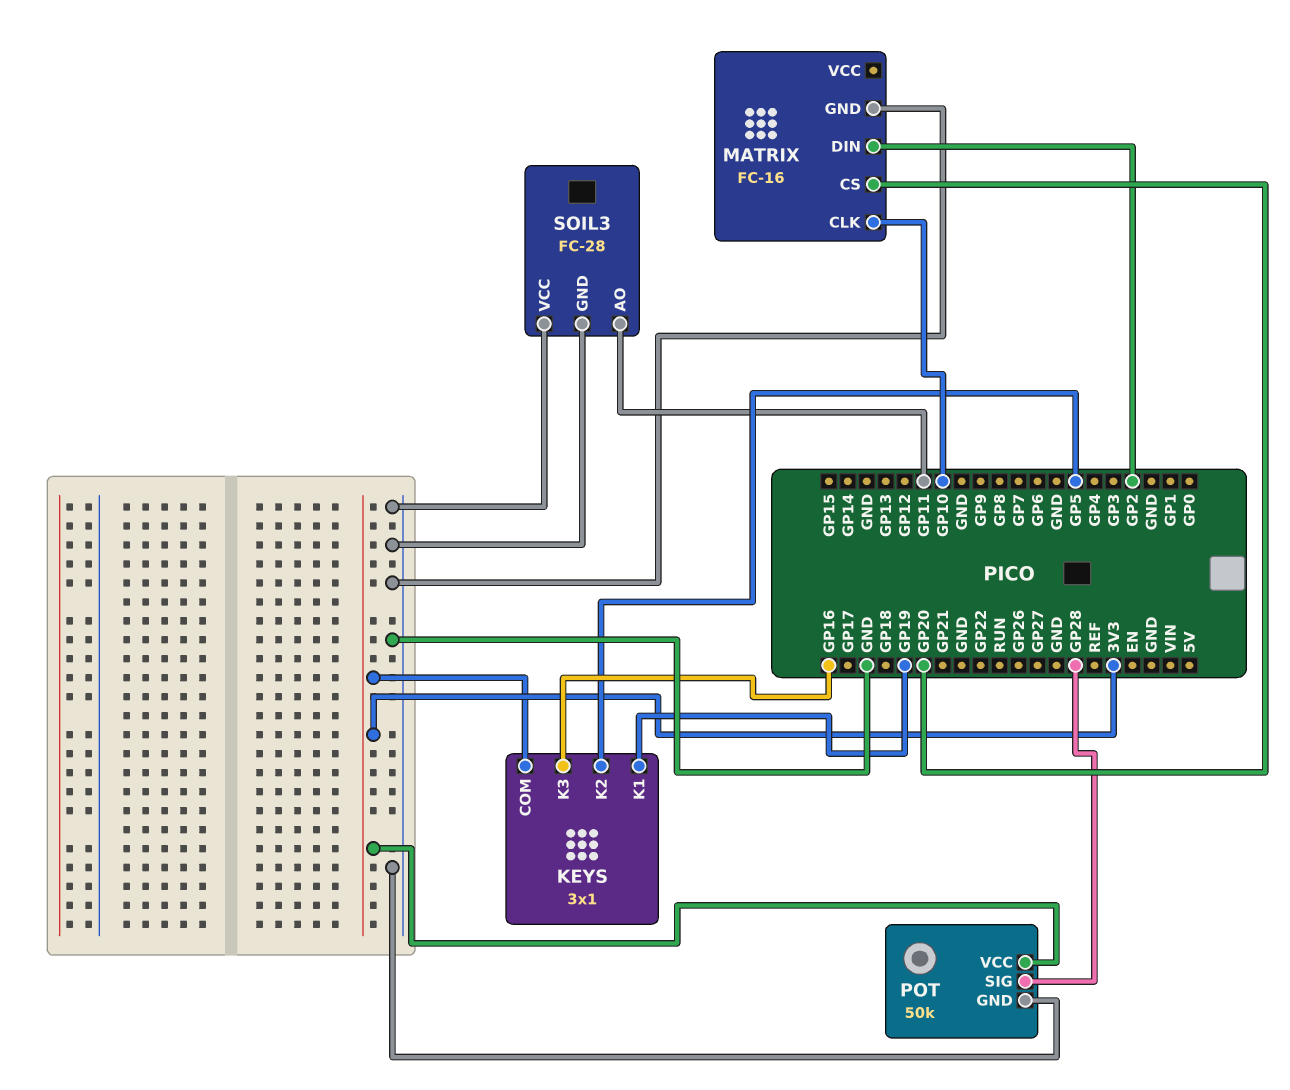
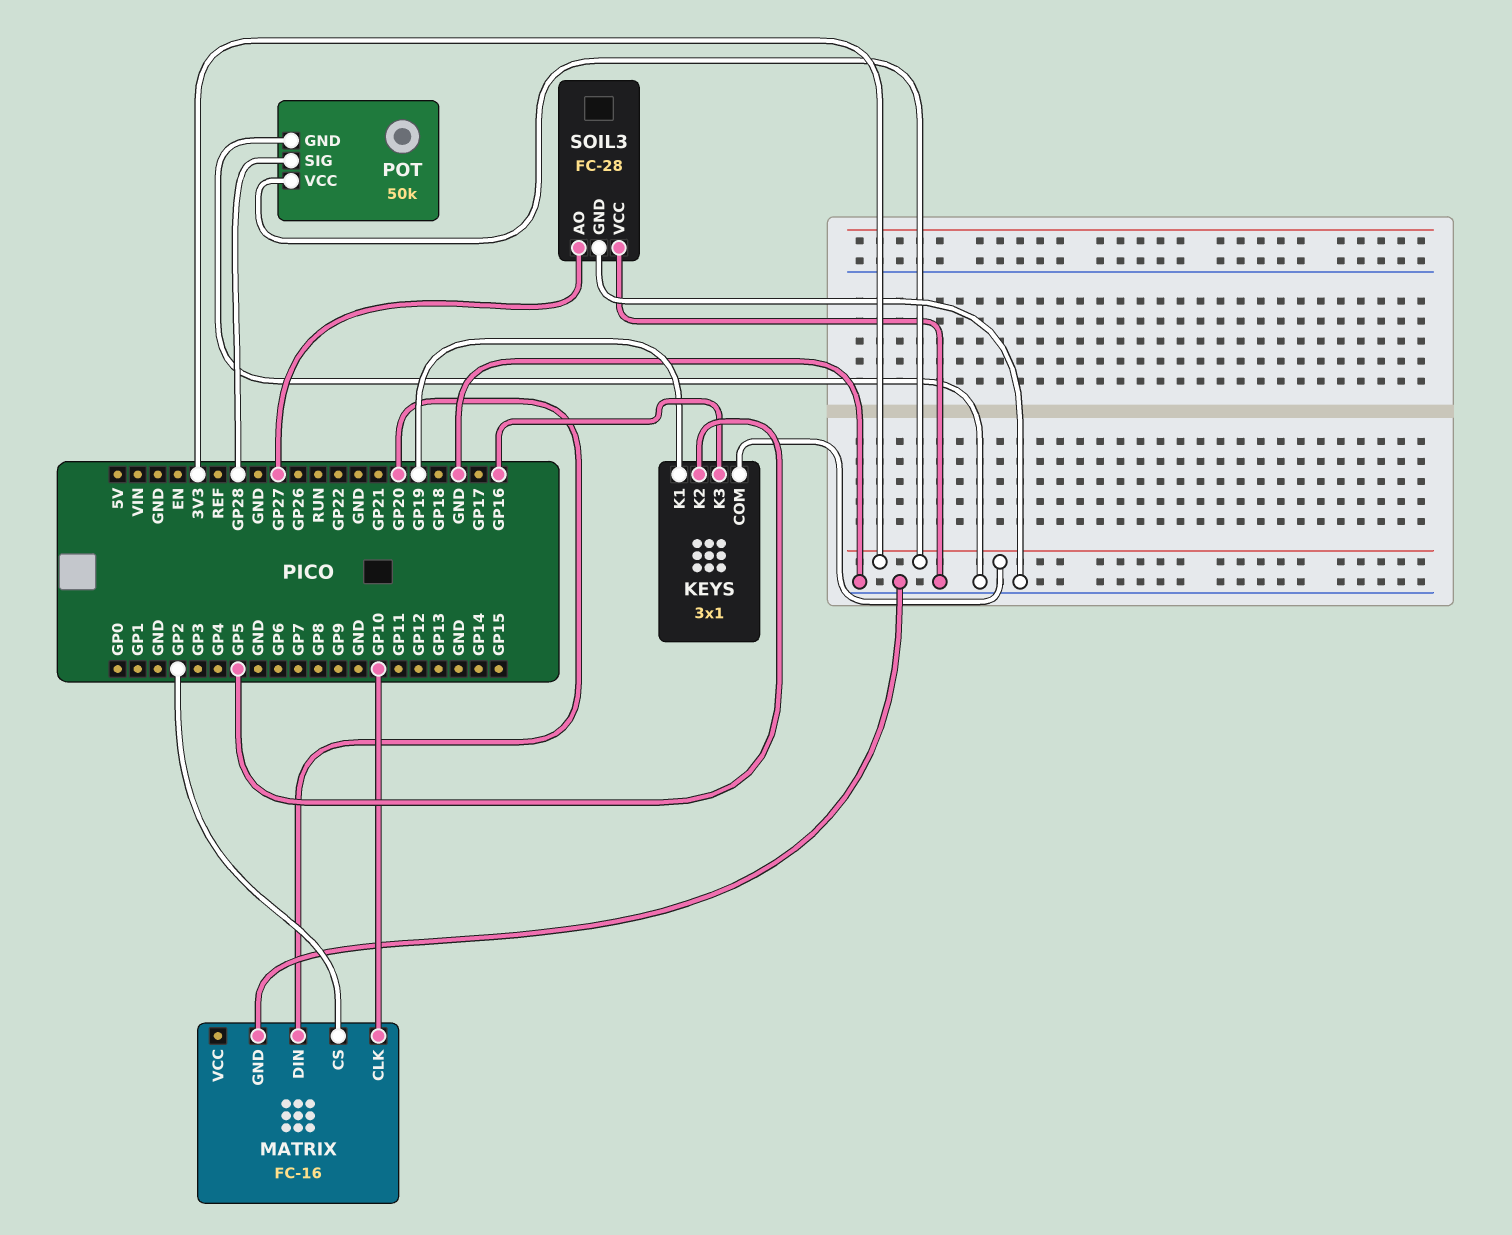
MATRIX pin CS: GP20 -> GP2
MATRIX pin DIN: GP2 -> GP20
SOIL3 pin AO: GP11 -> GP27

